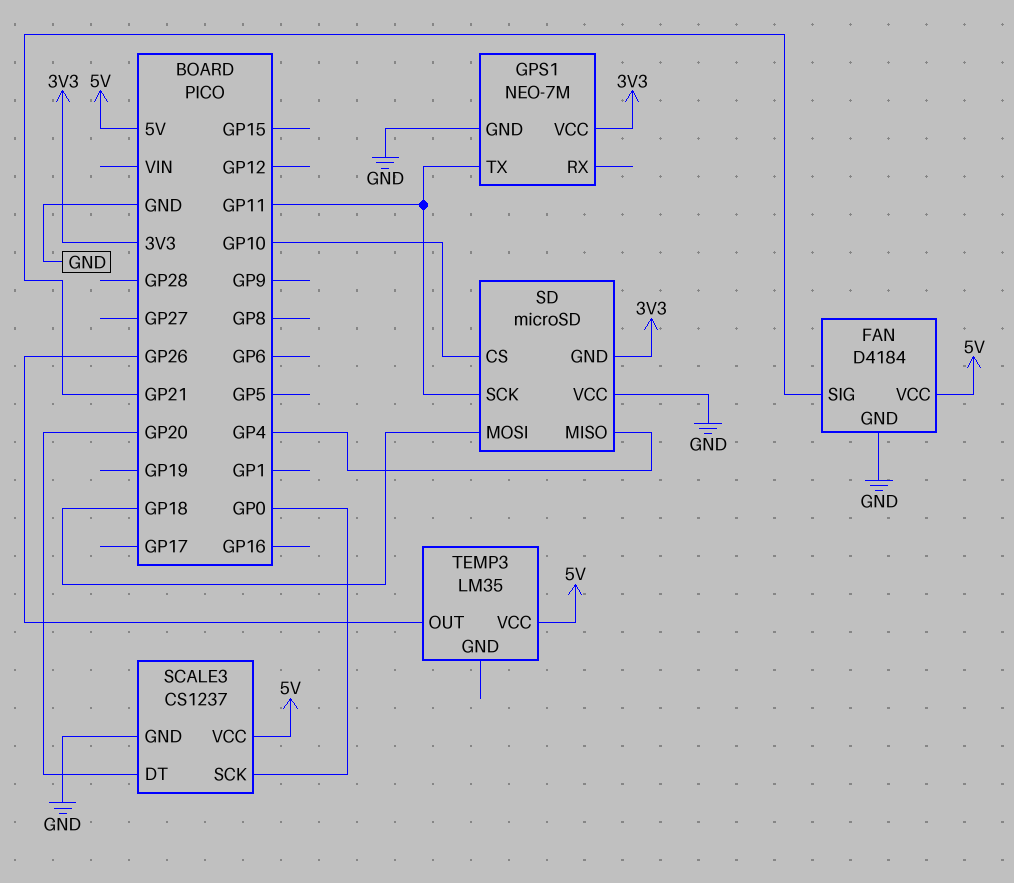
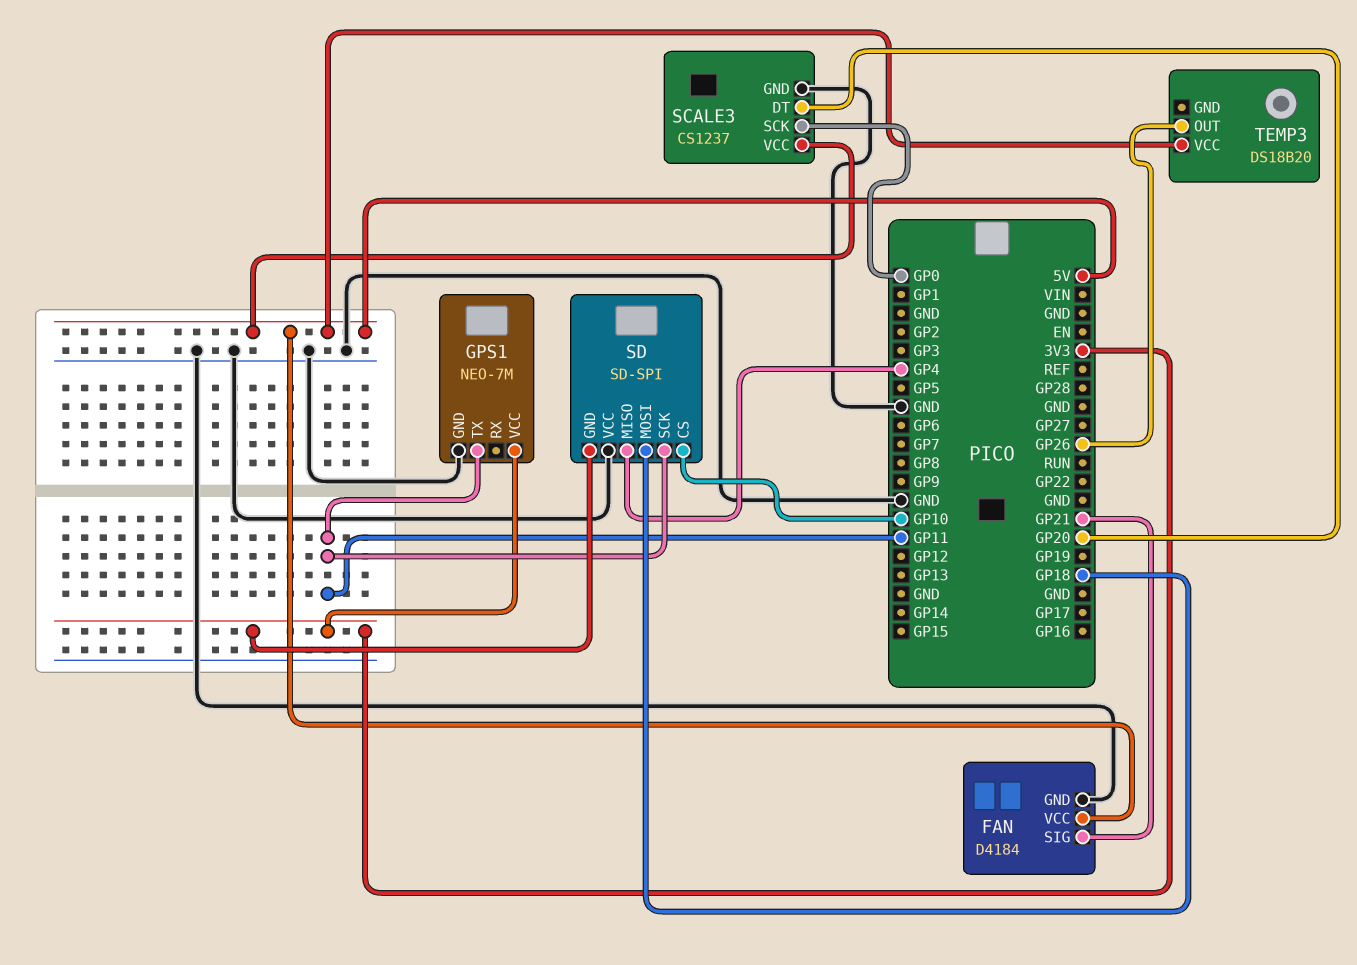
SD: microSD -> SD-SPI
TEMP3: LM35 -> DS18B20

